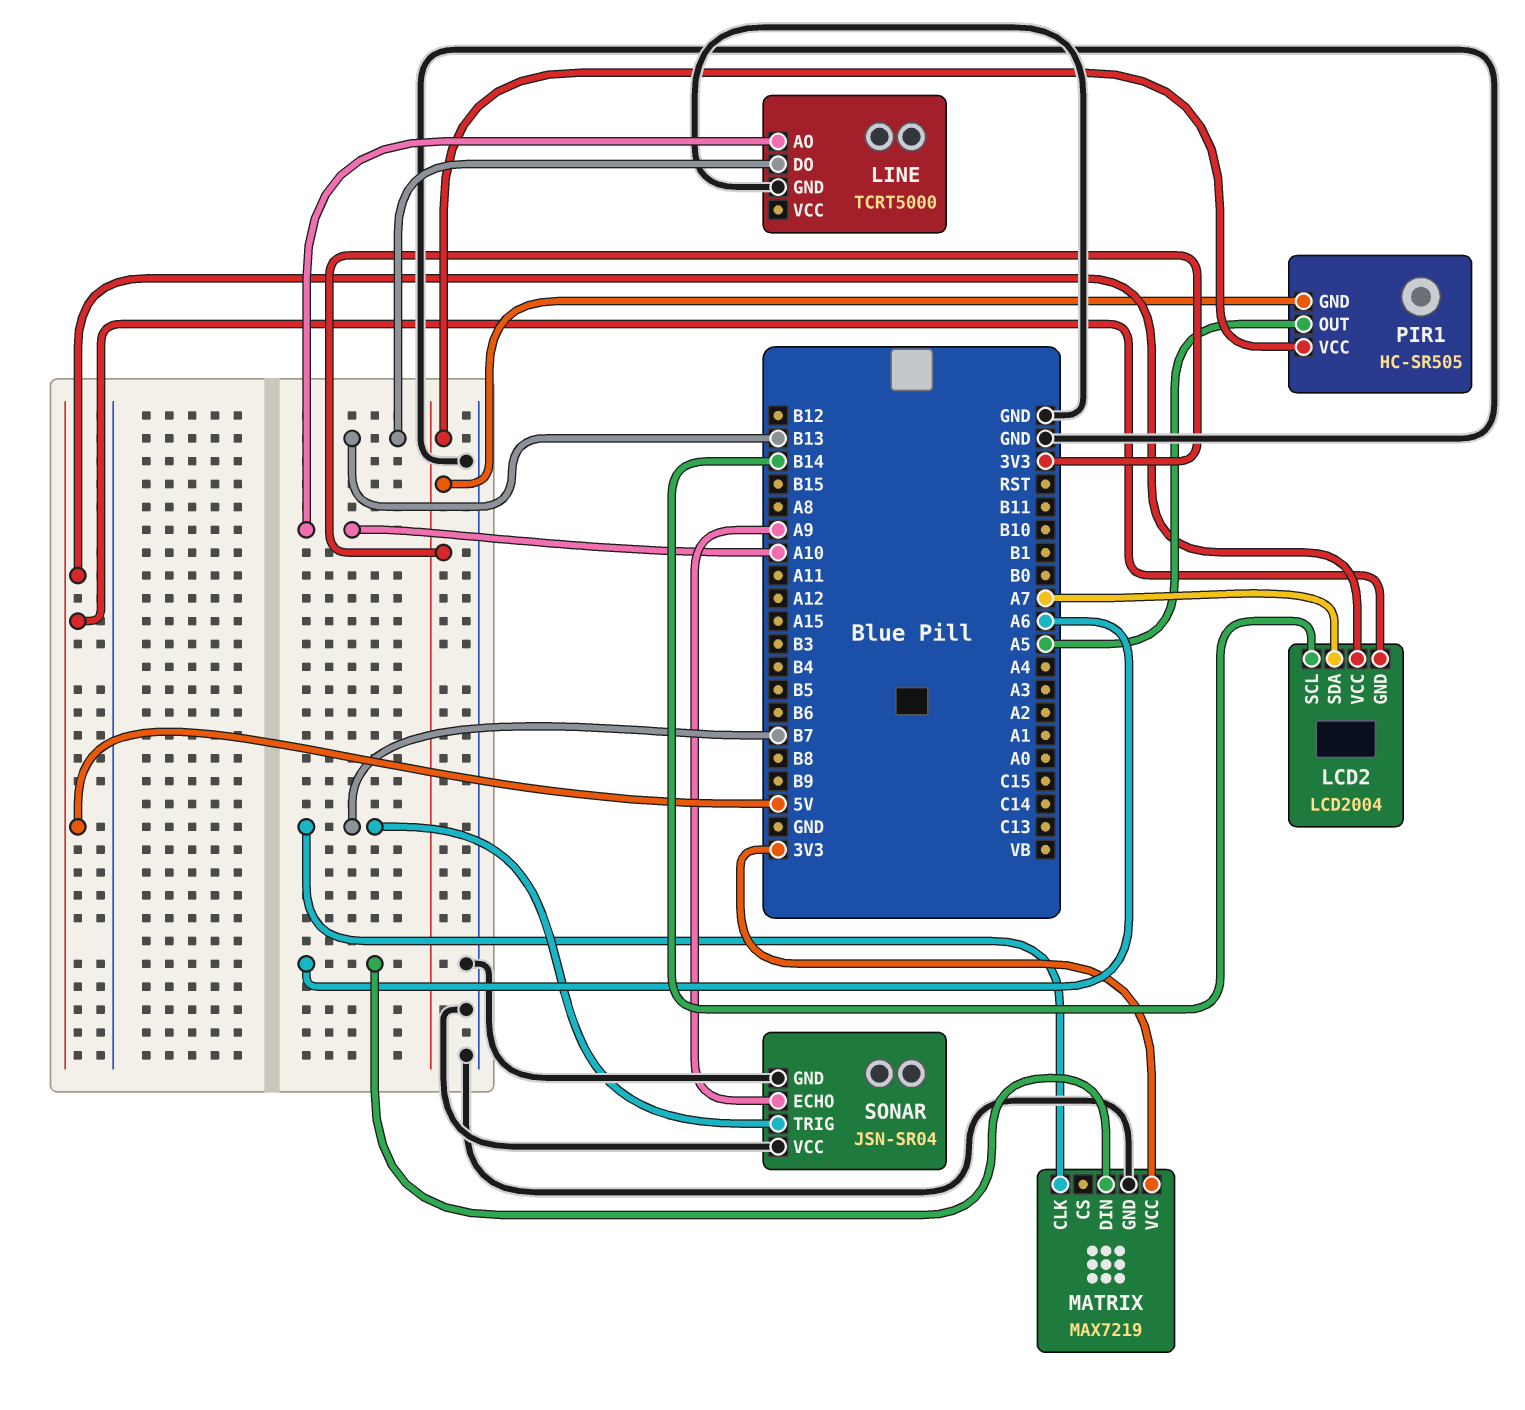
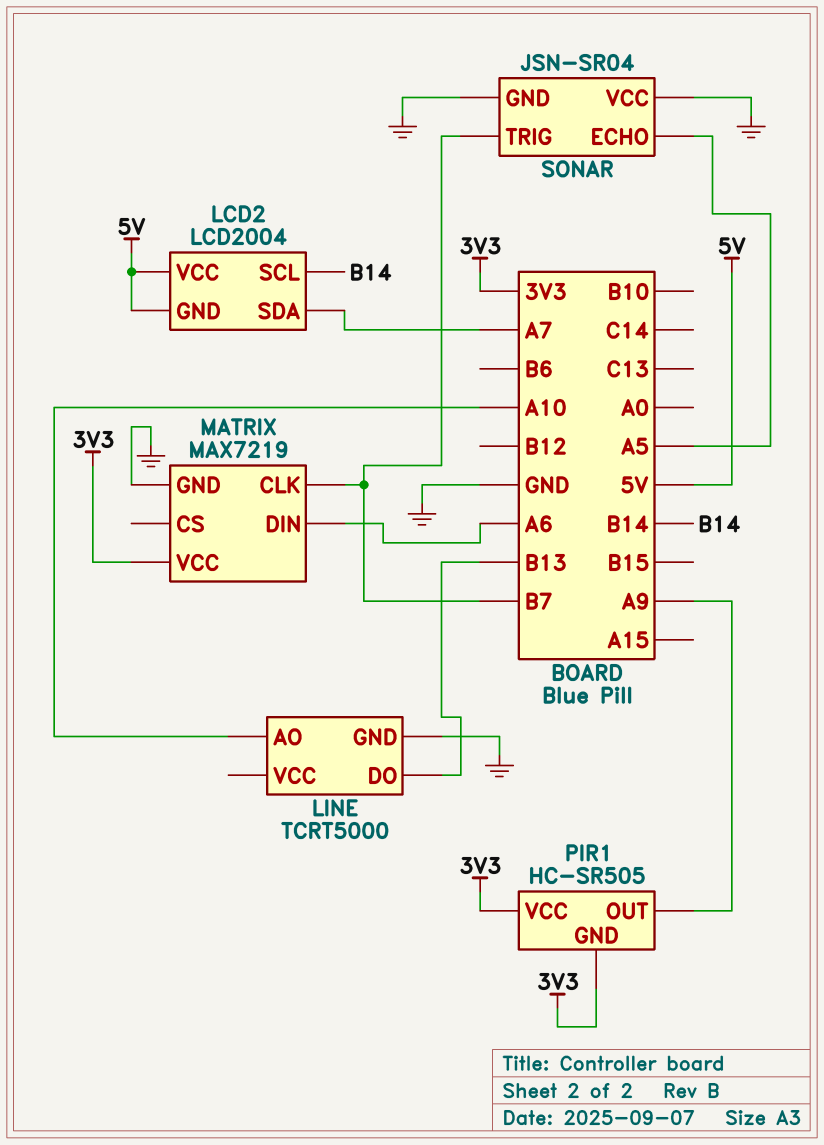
PIR1 pin OUT: A5 -> A9
SONAR pin ECHO: A9 -> A5

